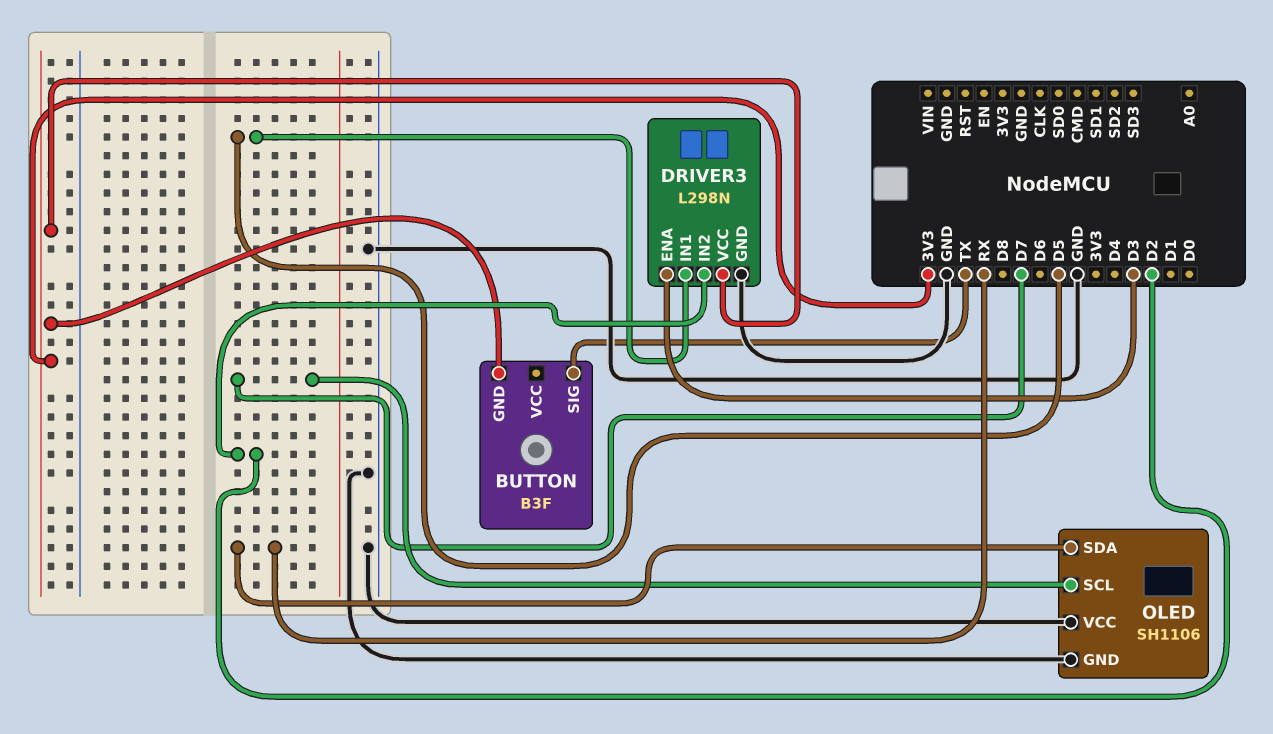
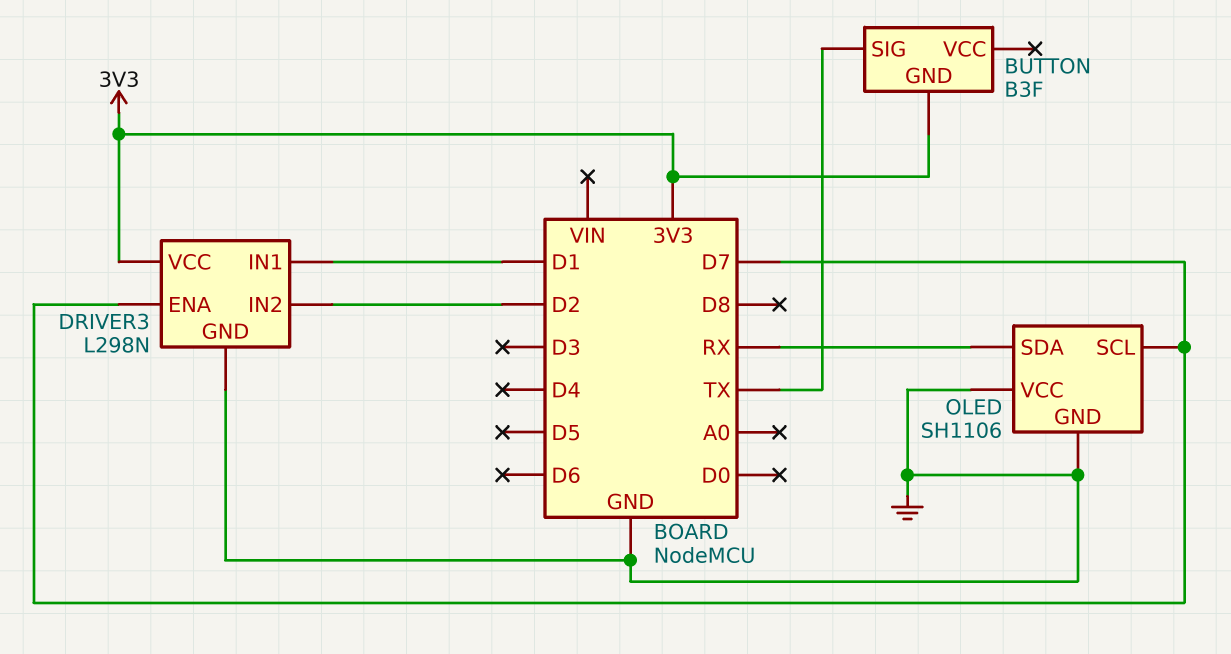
DRIVER3 pin ENA: D3 -> D7
DRIVER3 pin IN1: D5 -> D1

